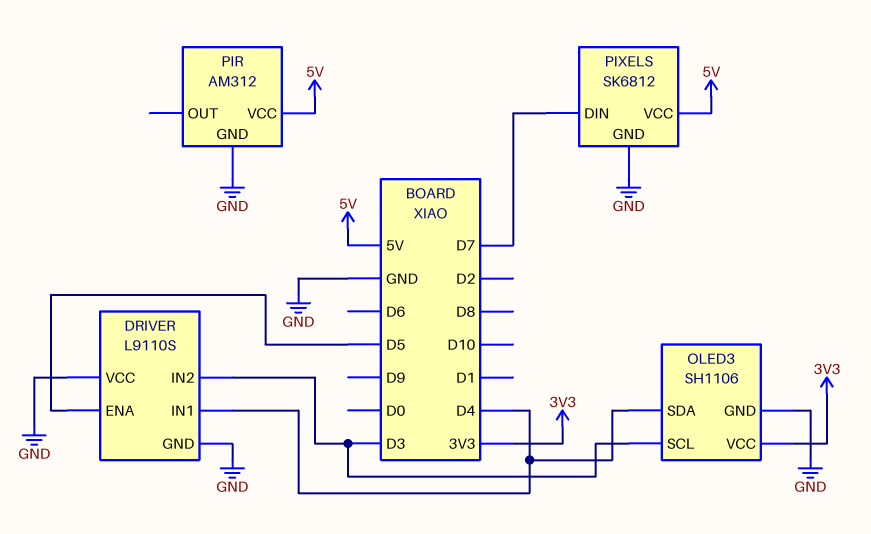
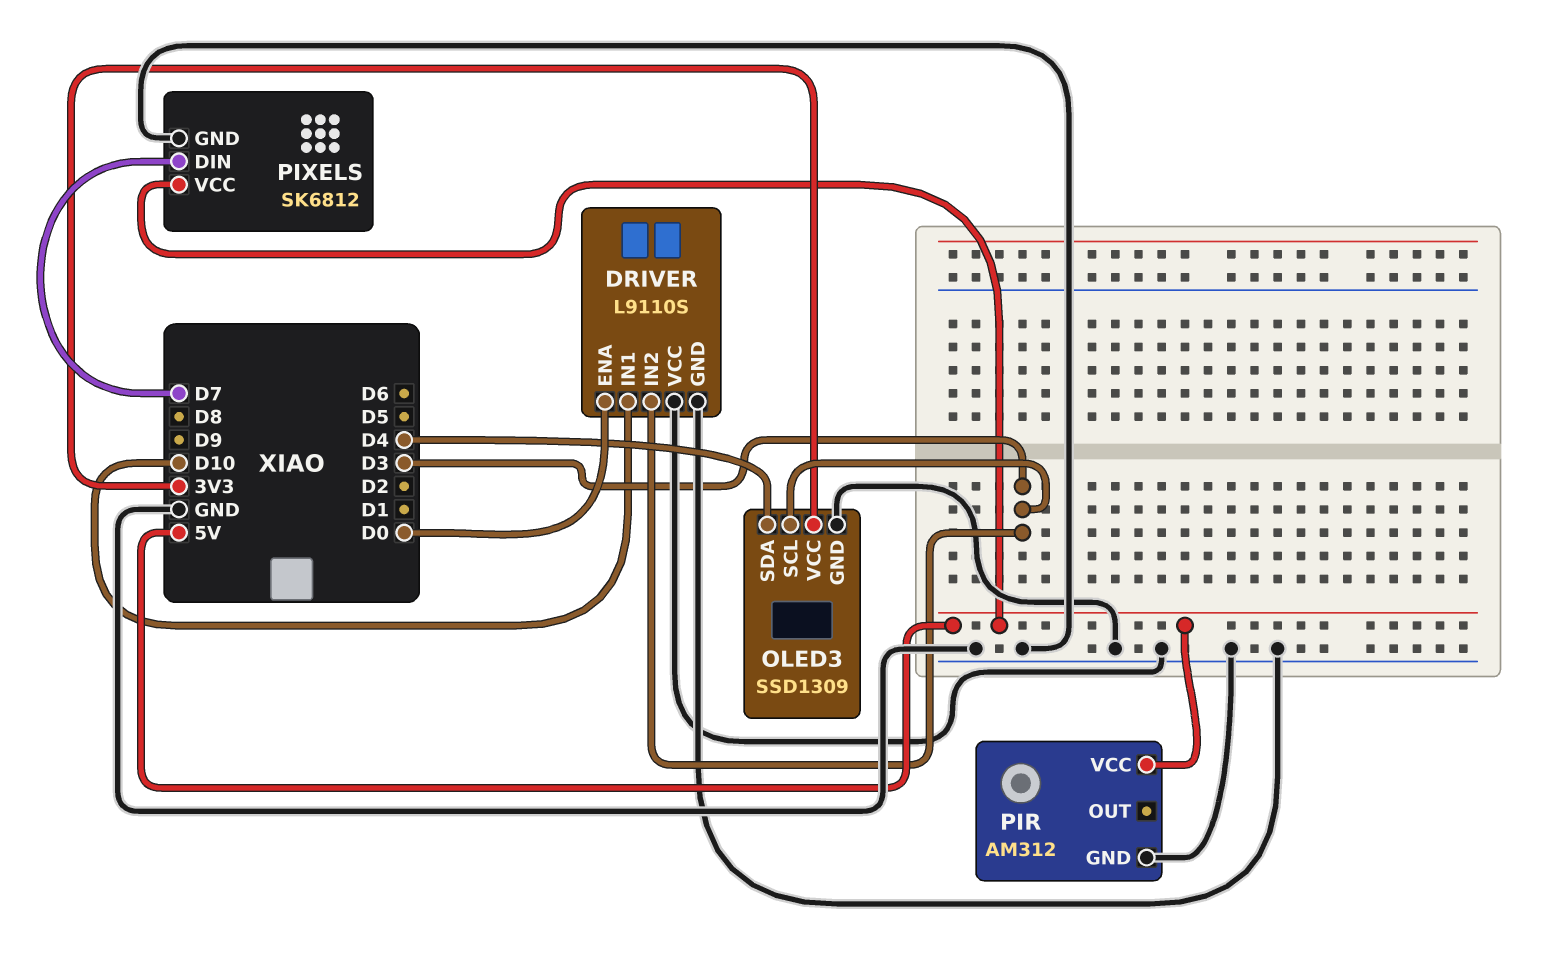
DRIVER pin ENA: D5 -> D0
DRIVER pin IN1: D4 -> D10
OLED3: SH1106 -> SSD1309

